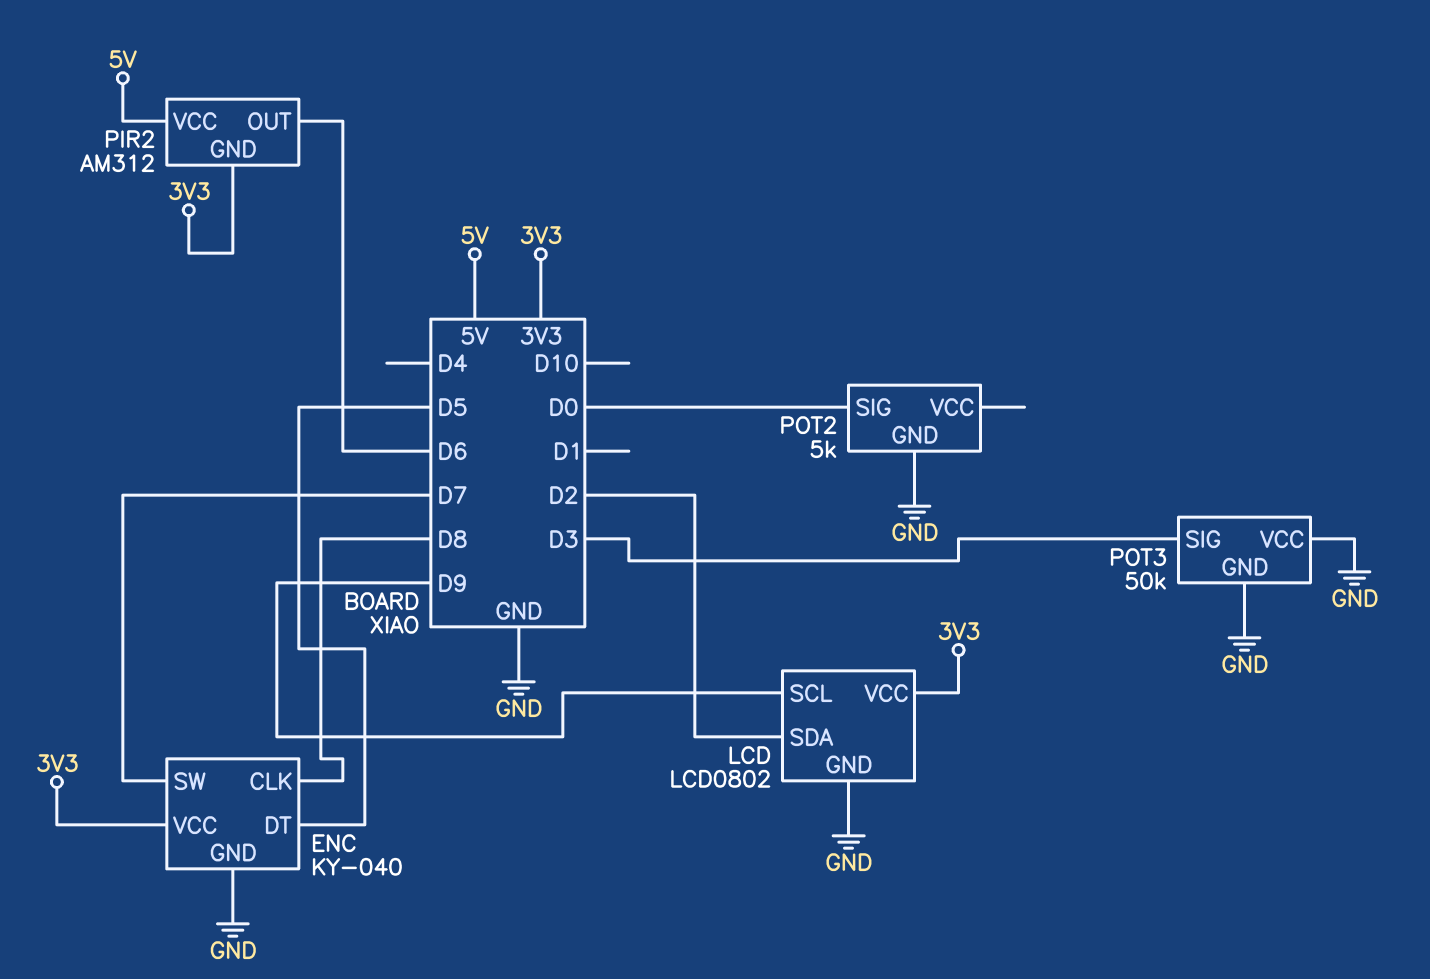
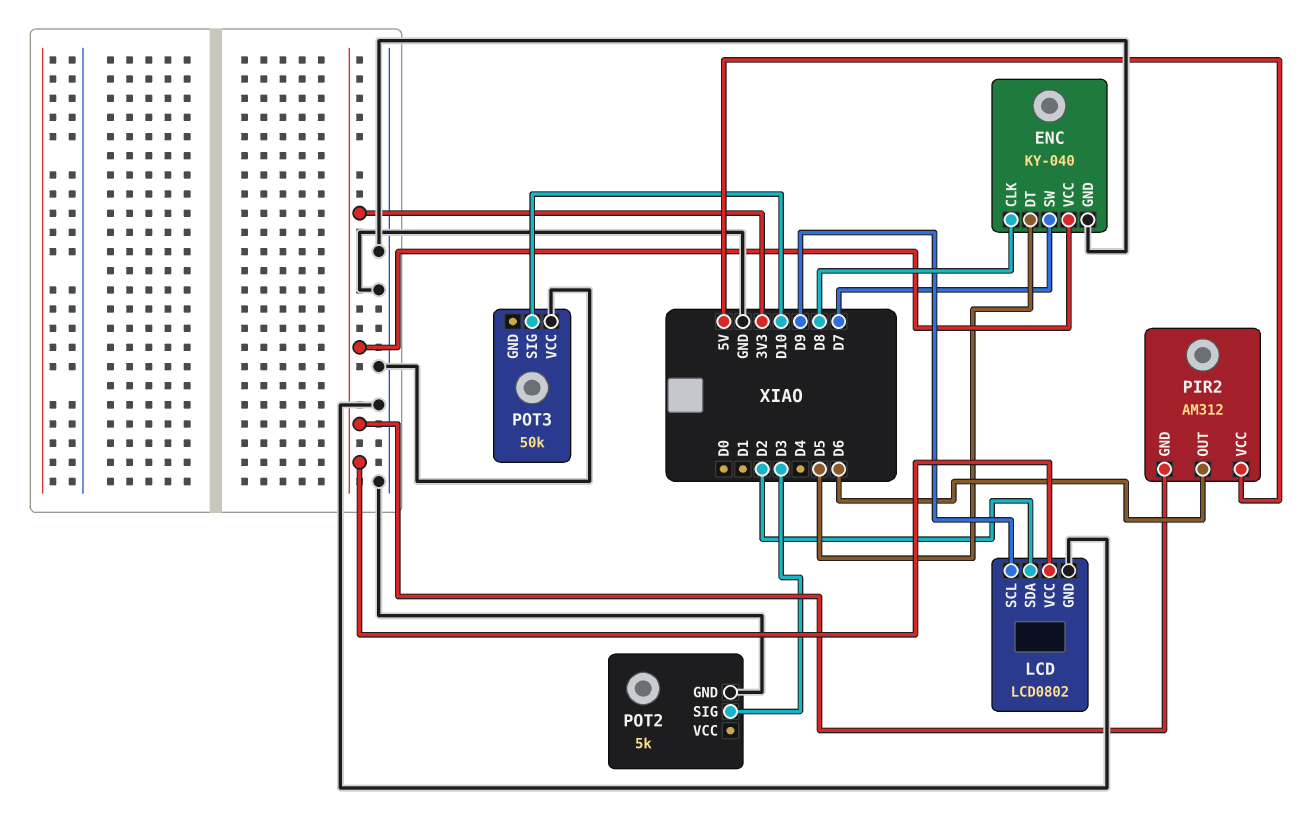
POT2 pin SIG: D0 -> D3
POT3 pin GND: GND -> none
POT3 pin SIG: D3 -> D10

